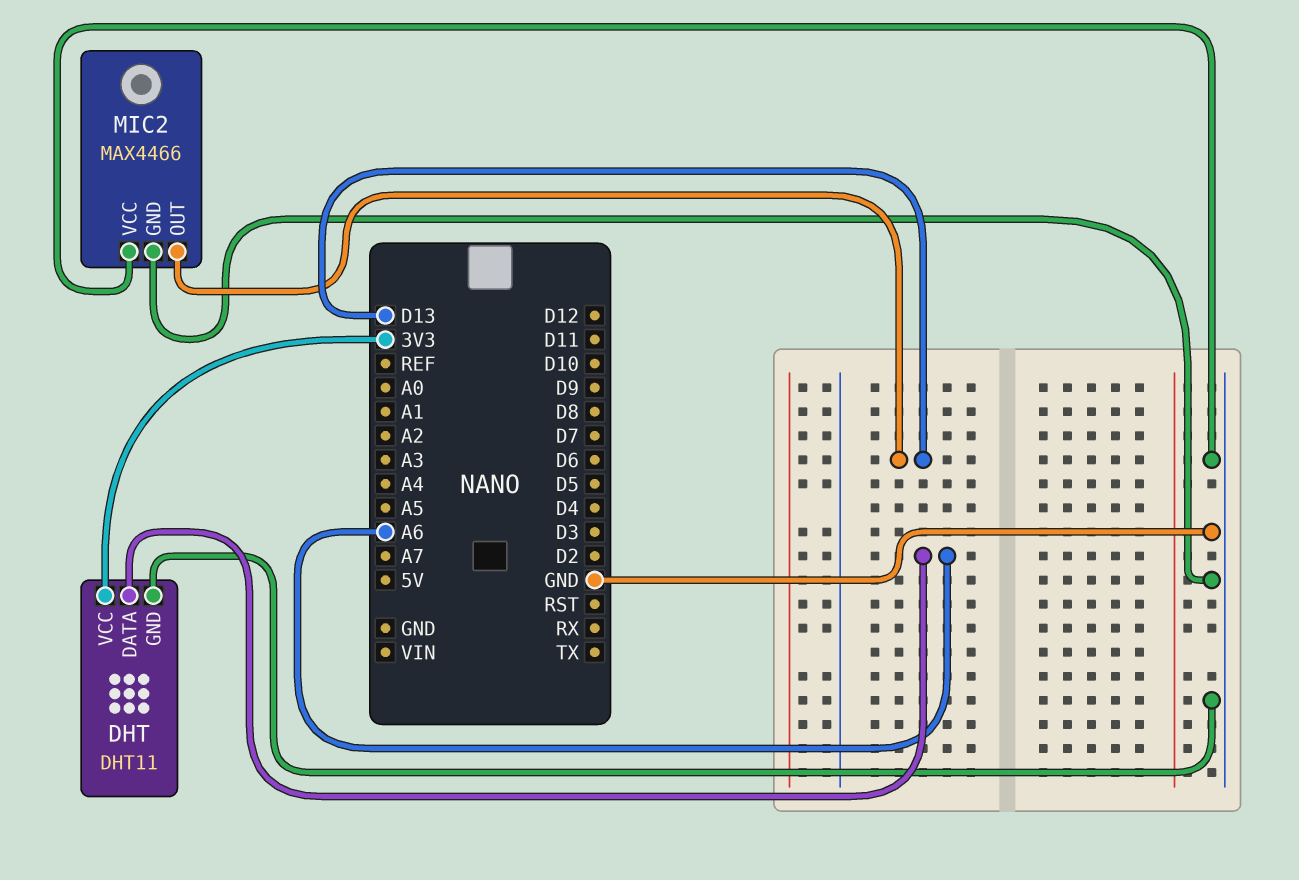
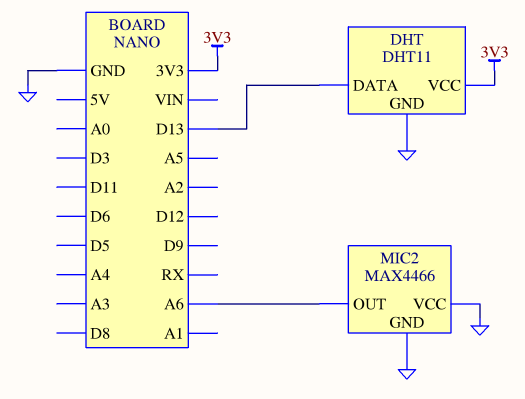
DHT pin DATA: A6 -> D13
MIC2 pin OUT: D13 -> A6

